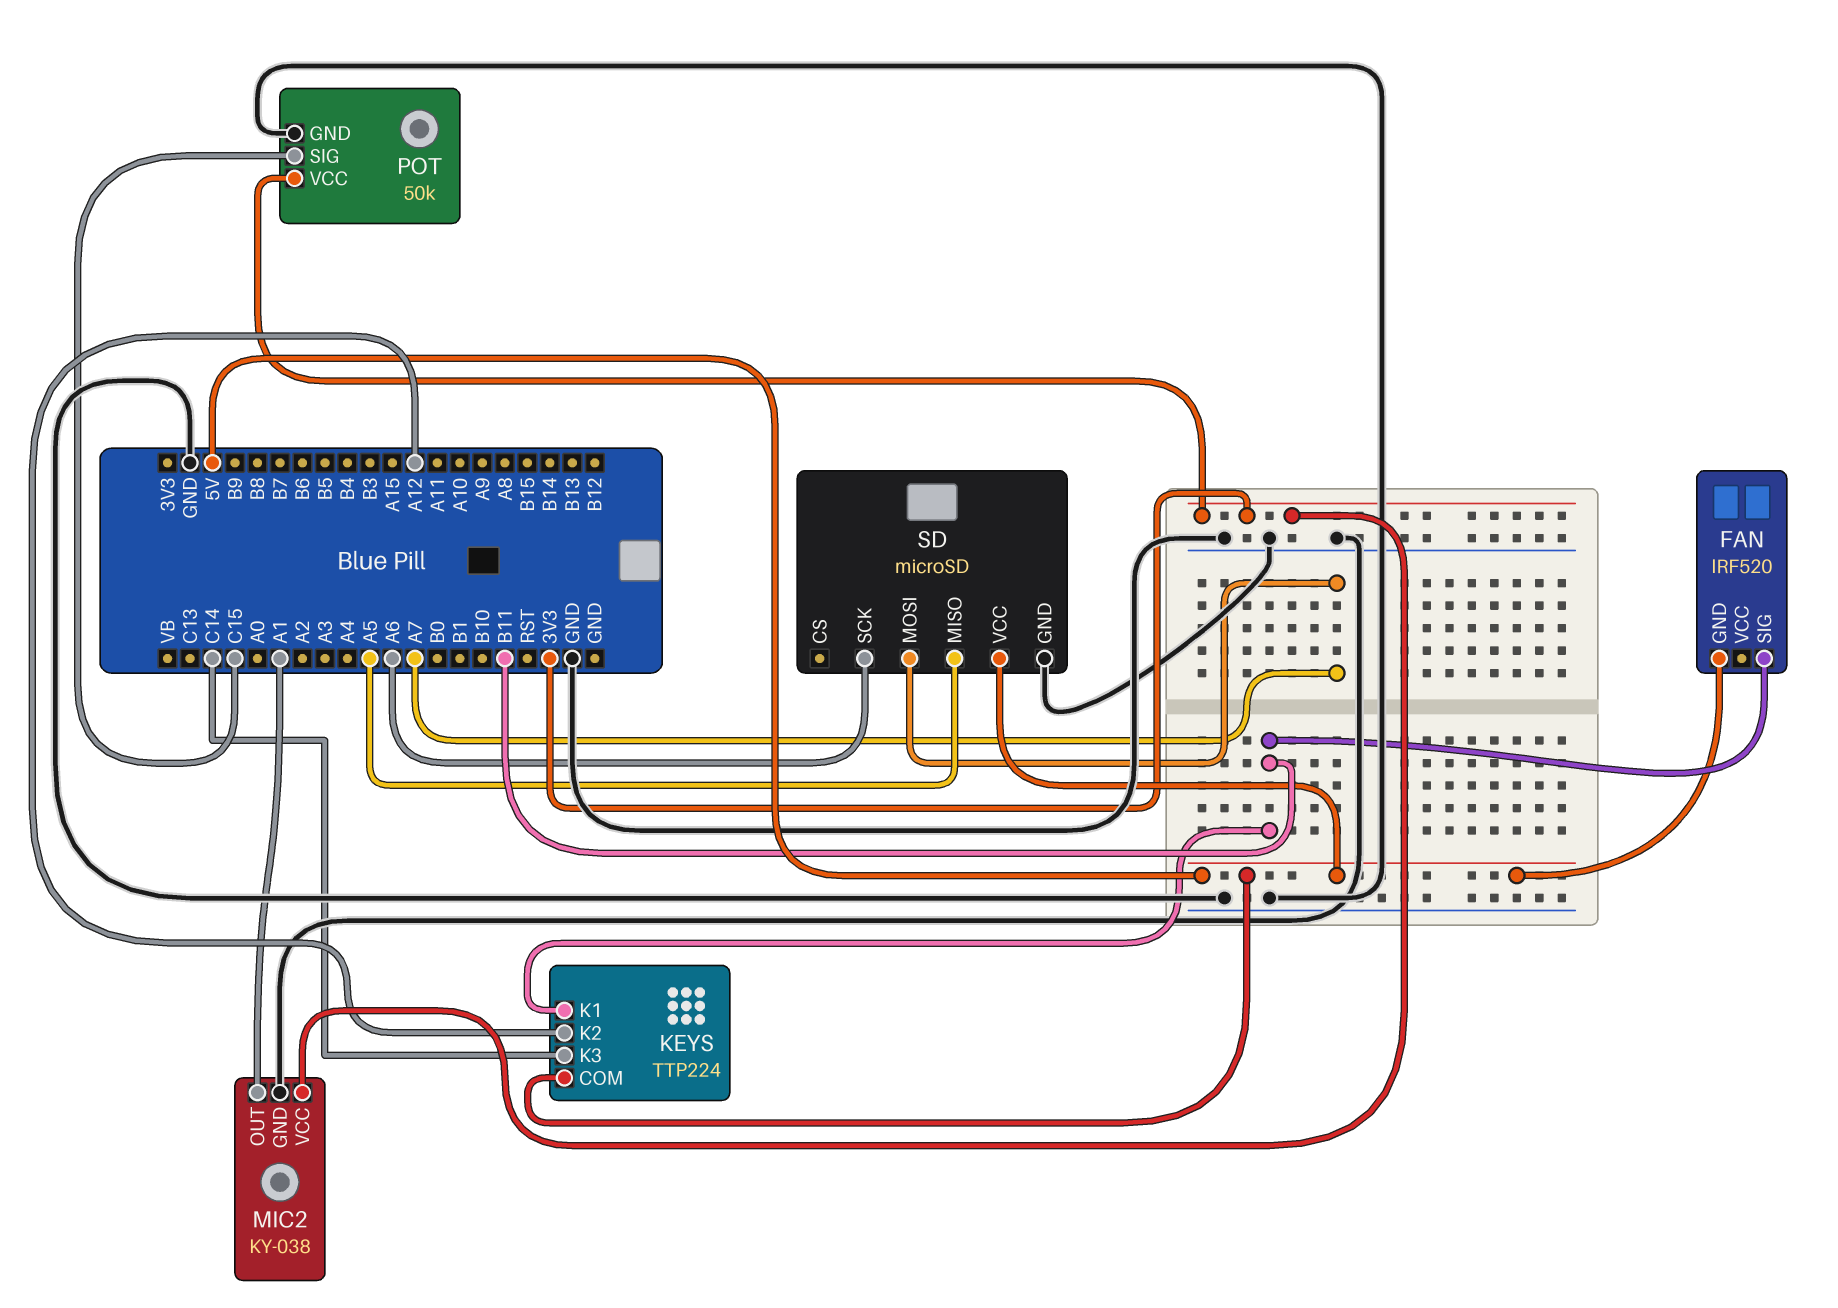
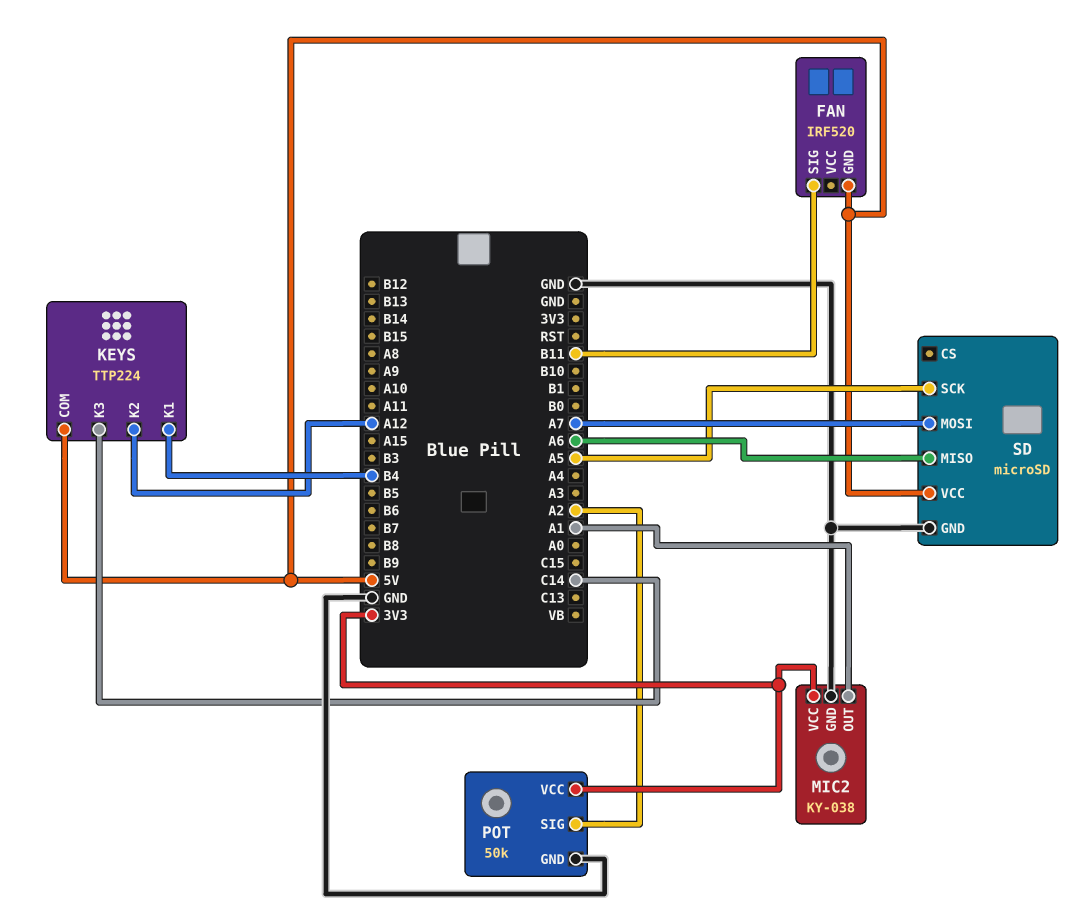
KEYS pin K1: B11 -> B4
POT pin SIG: C15 -> A2
SD pin MISO: A5 -> A6
SD pin SCK: A6 -> A5

